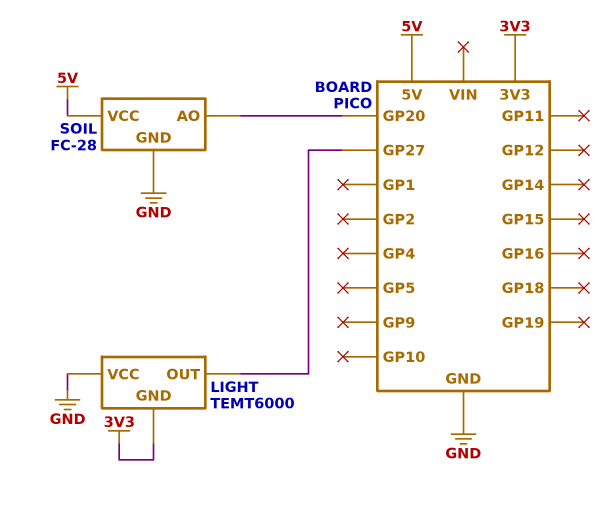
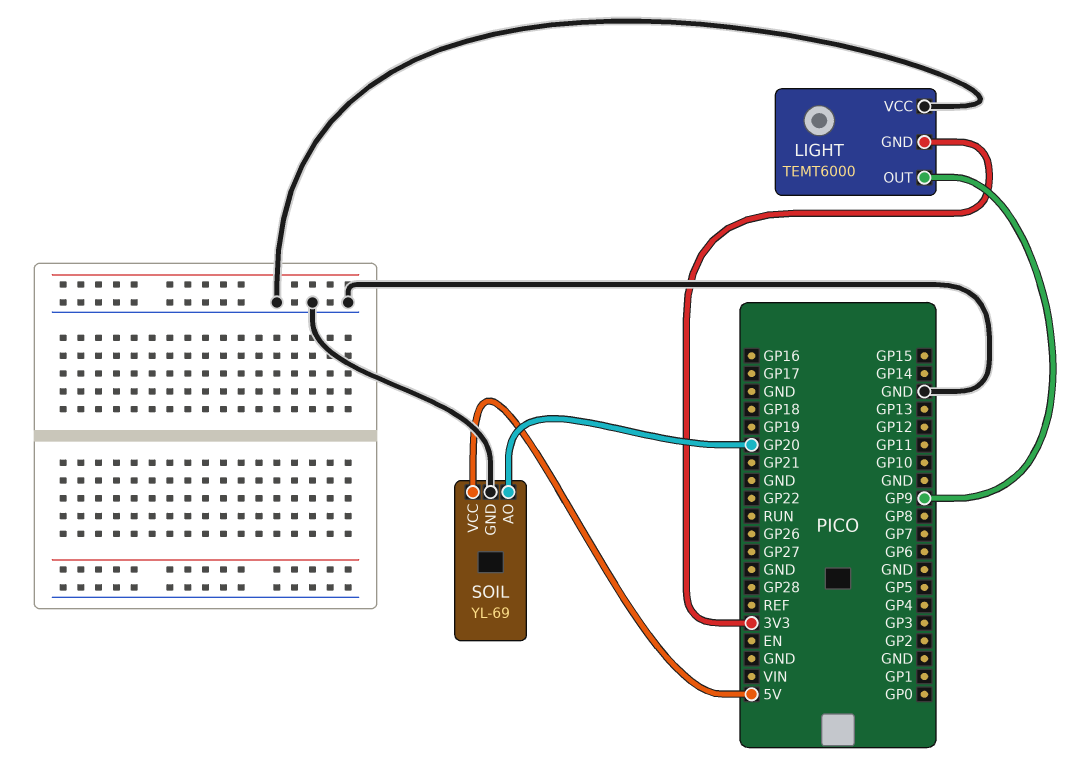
LIGHT pin OUT: GP27 -> GP9
SOIL: FC-28 -> YL-69

